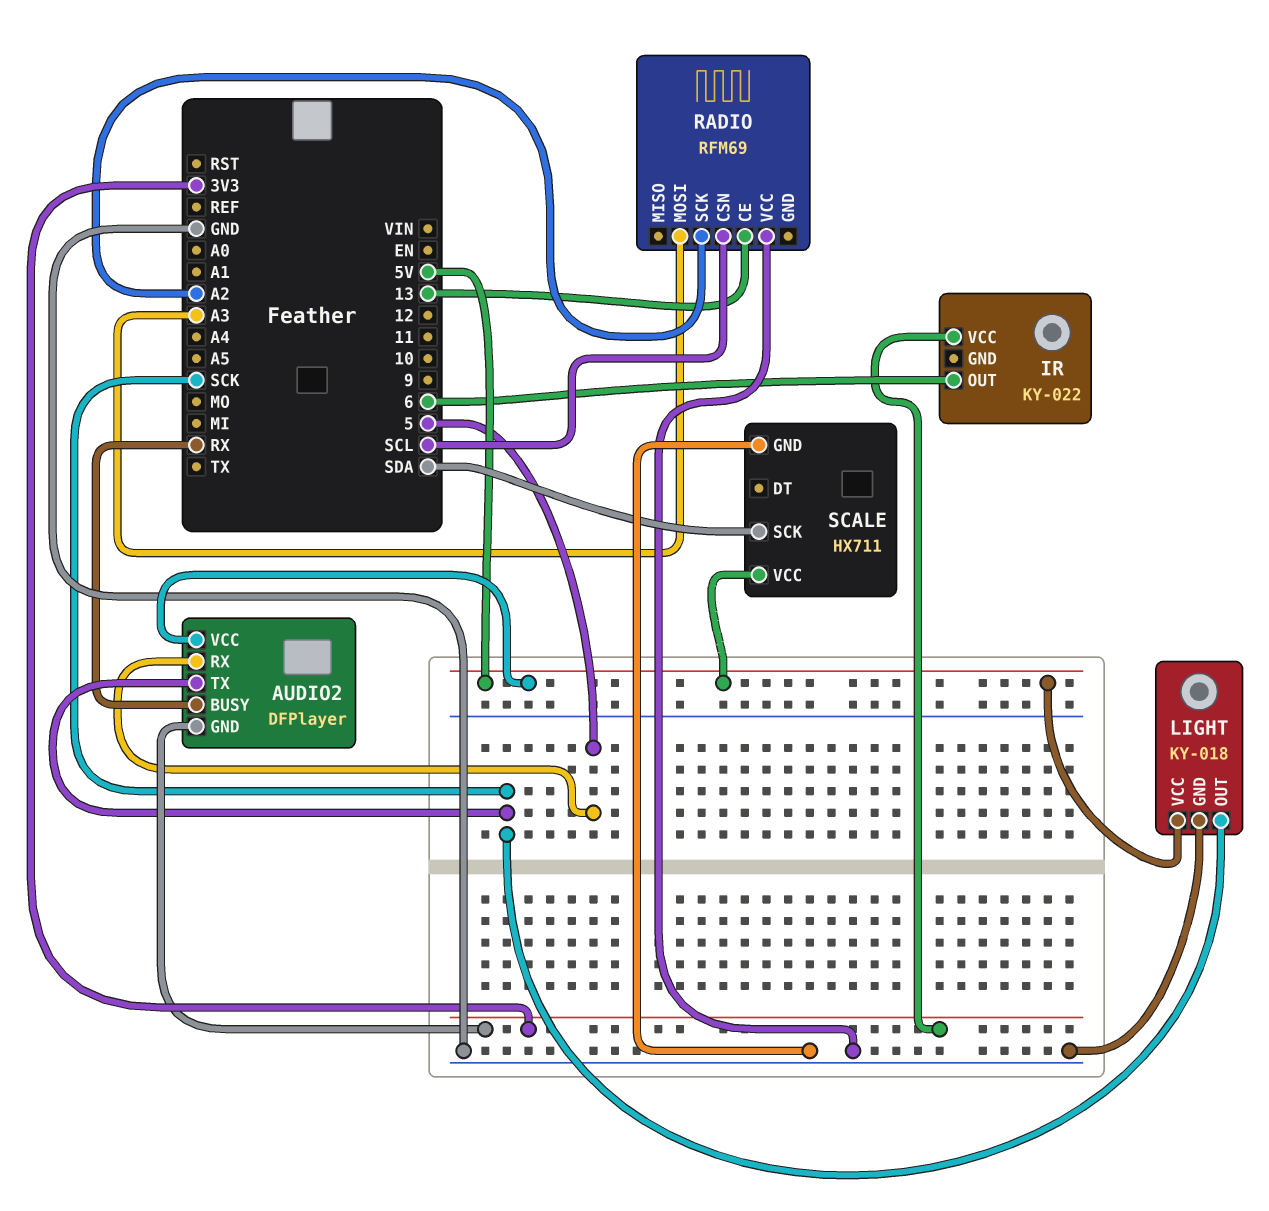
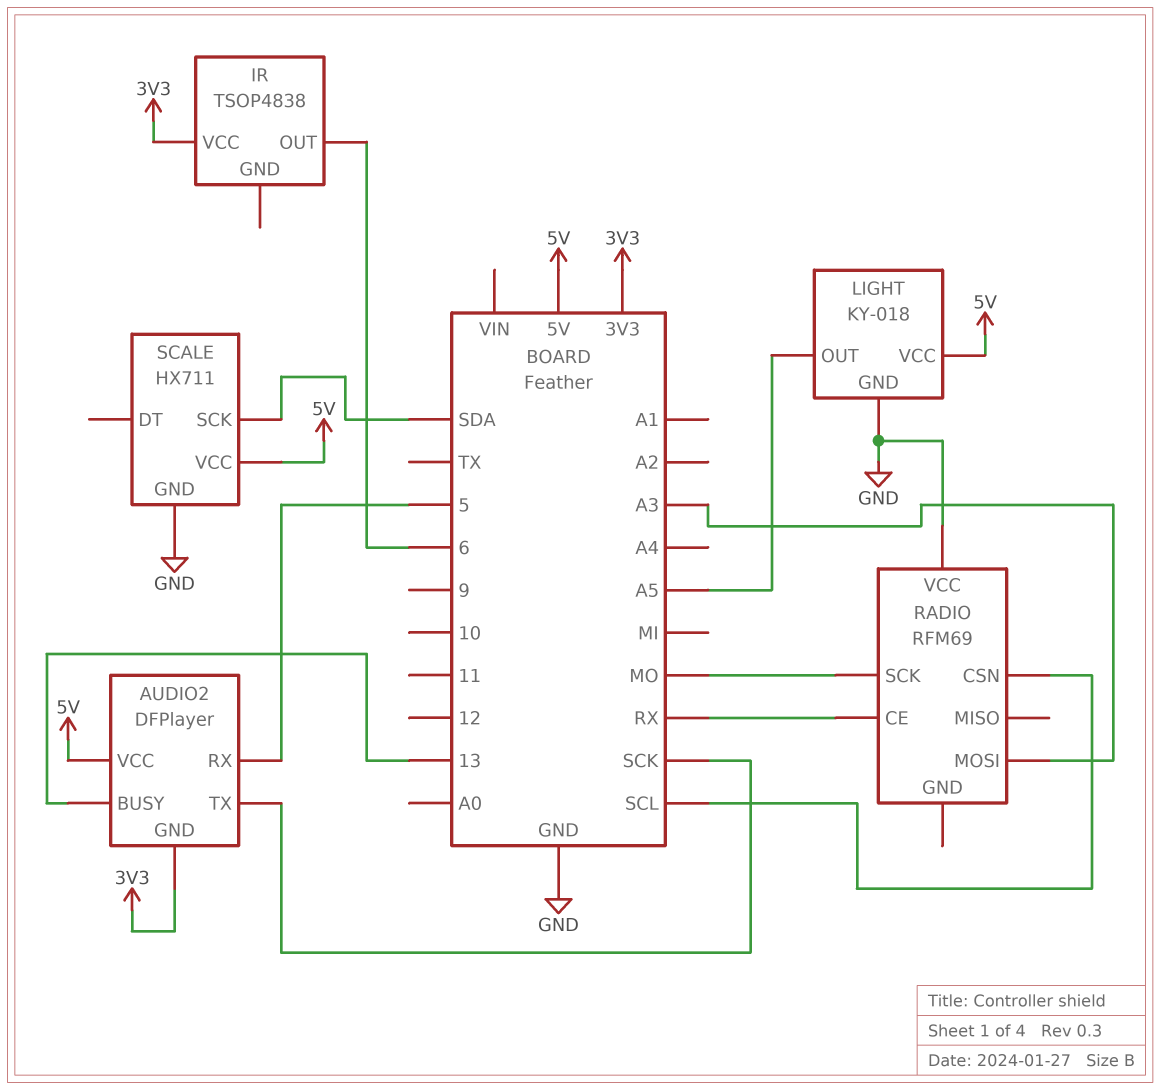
AUDIO2 pin BUSY: RX -> 13
IR: KY-022 -> TSOP4838
LIGHT pin OUT: SCK -> A5
RADIO pin CE: 13 -> RX
RADIO pin SCK: A2 -> MO

